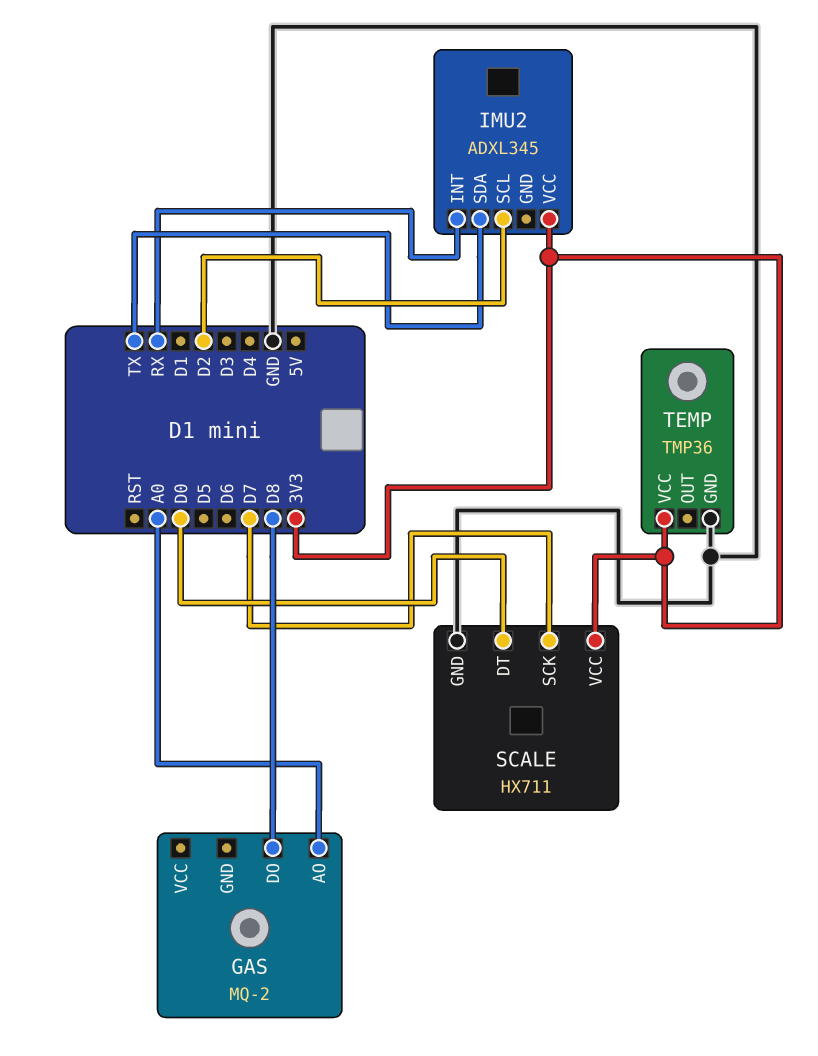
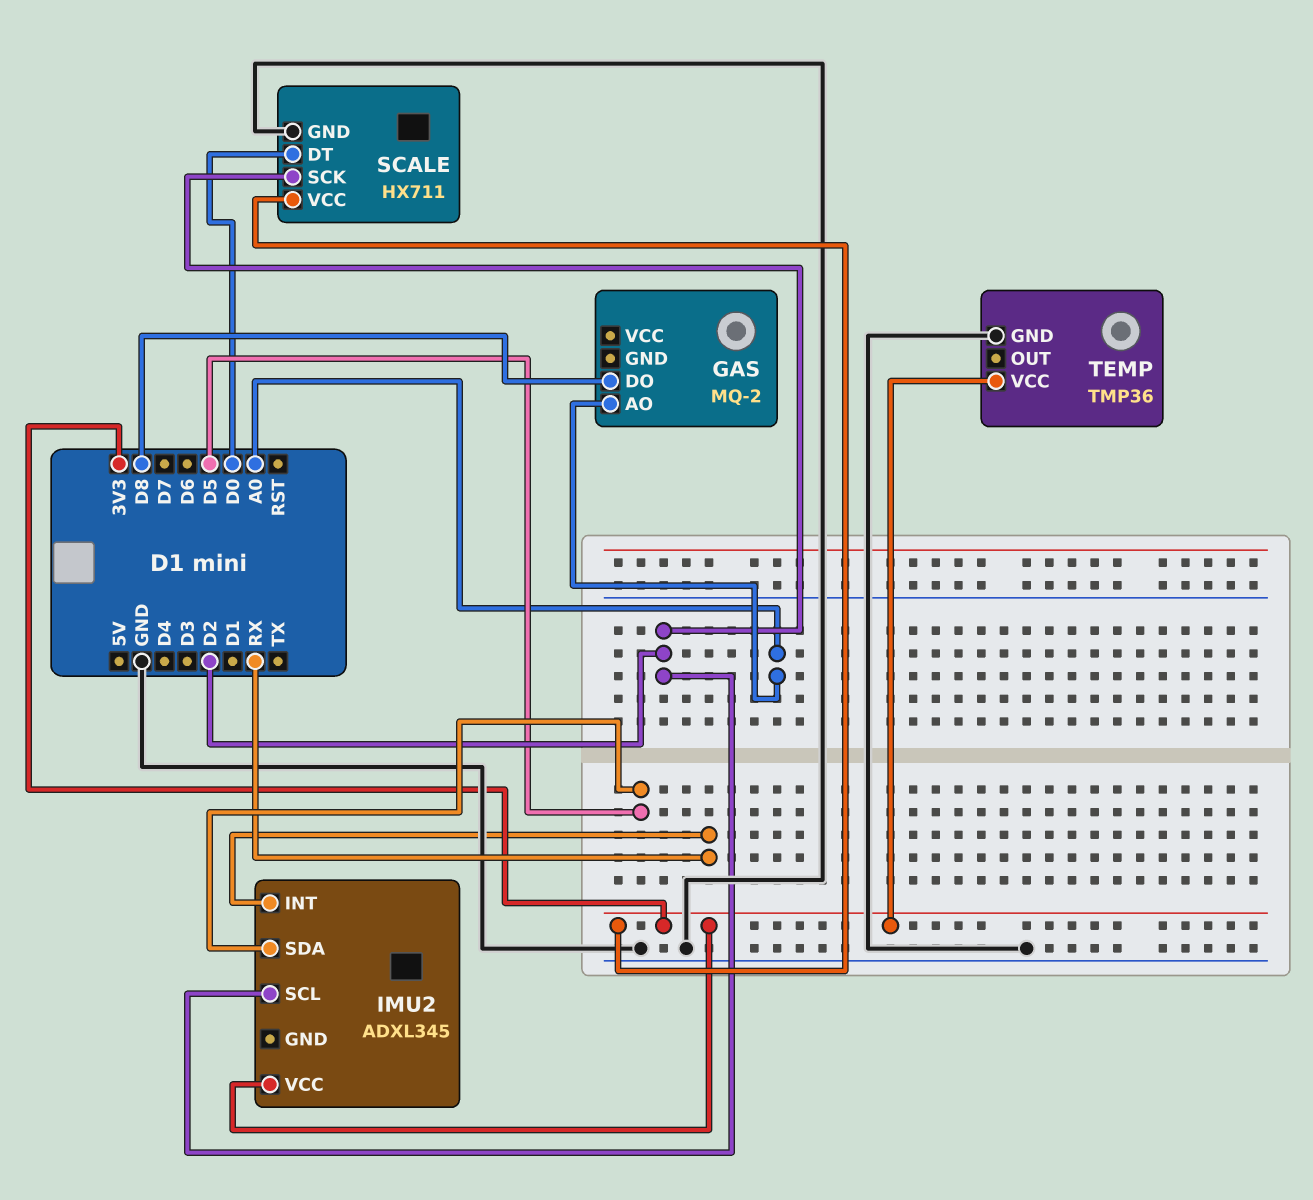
IMU2 pin SDA: TX -> D5
SCALE pin SCK: D7 -> D2

